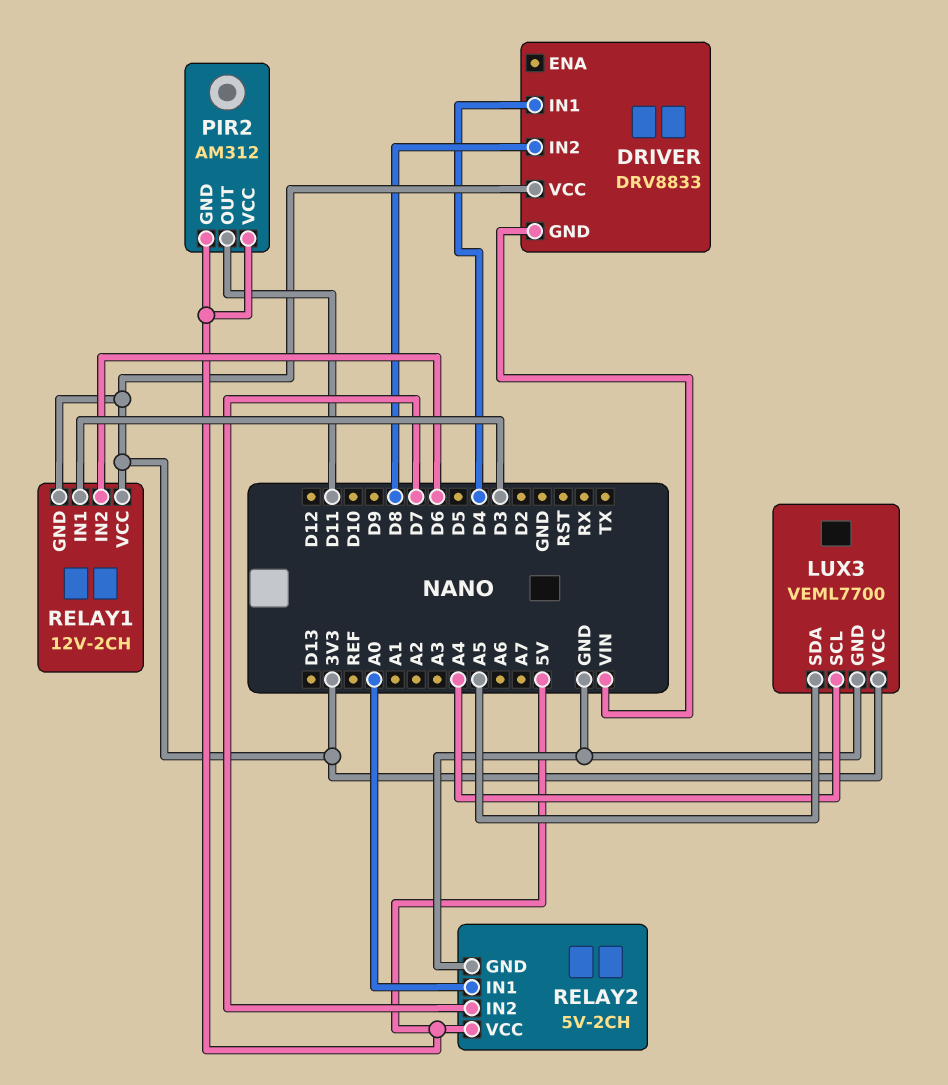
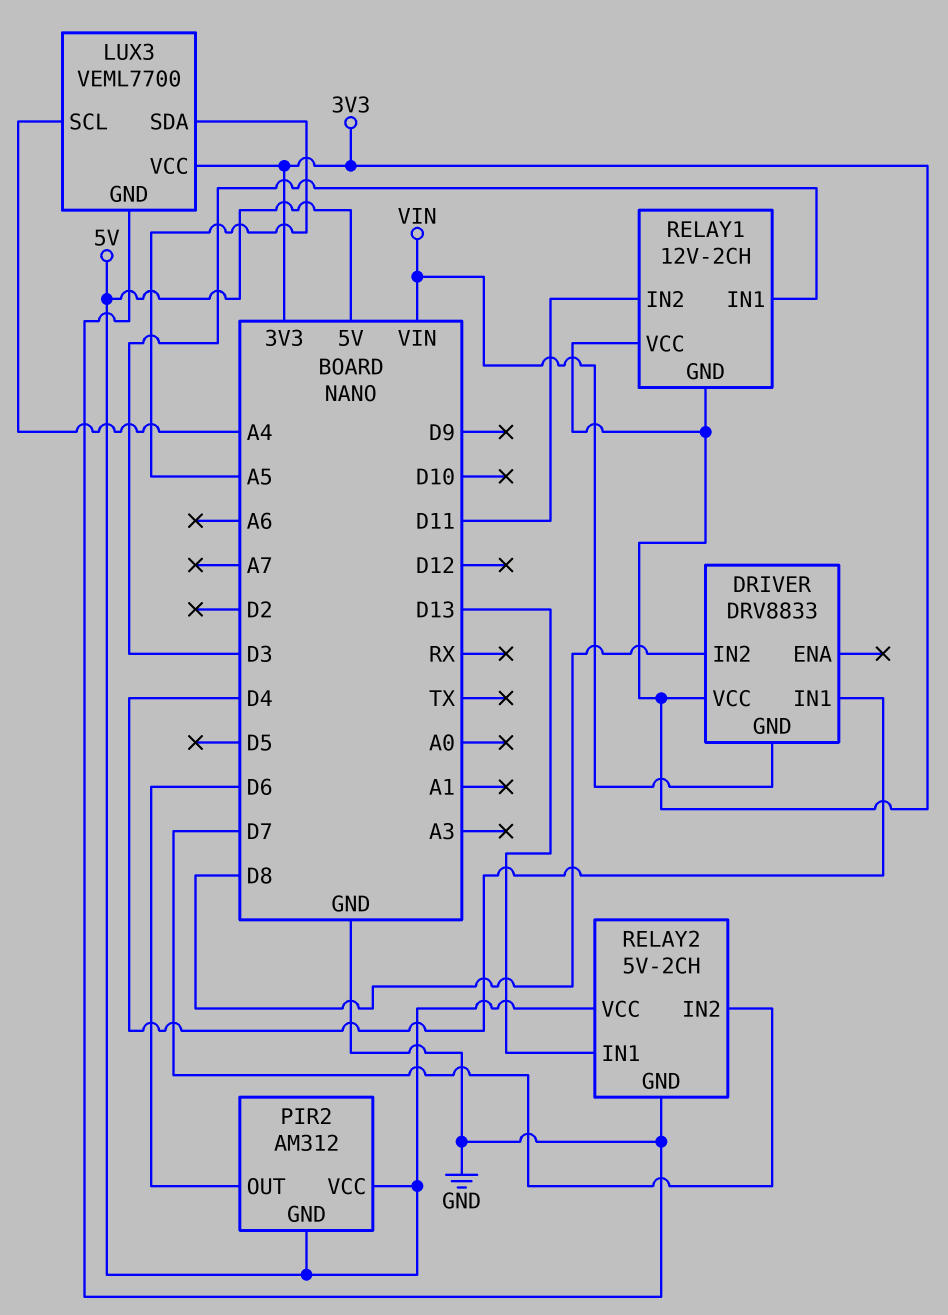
PIR2 pin OUT: D11 -> D6
RELAY1 pin IN2: D6 -> D11
RELAY2 pin IN1: A0 -> D13

